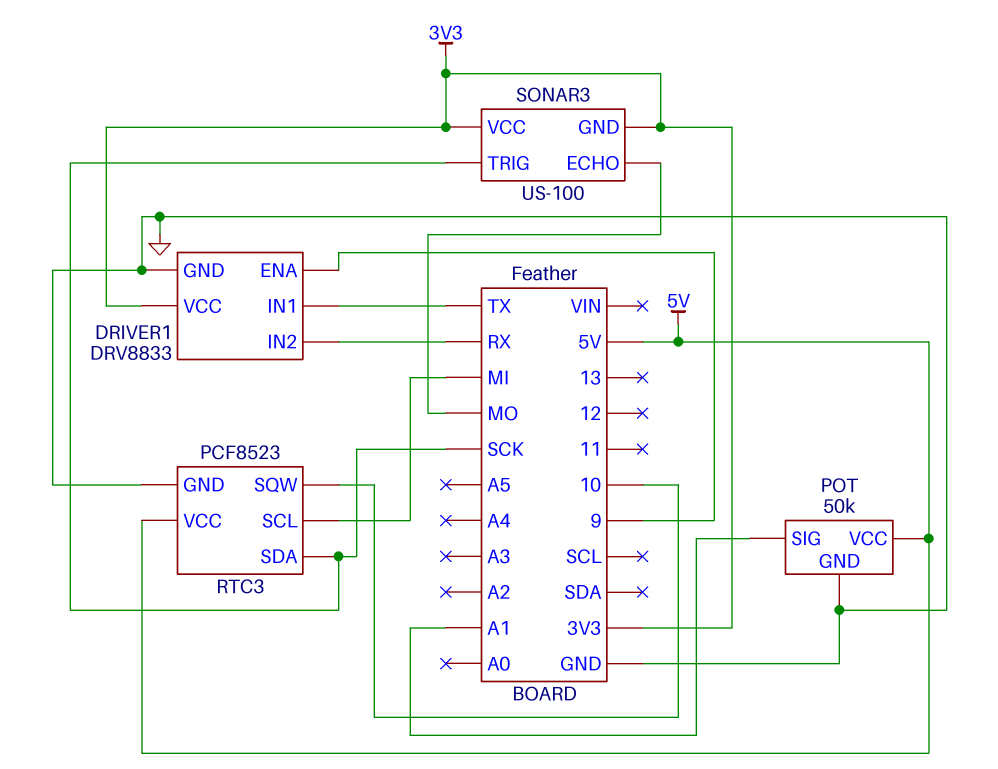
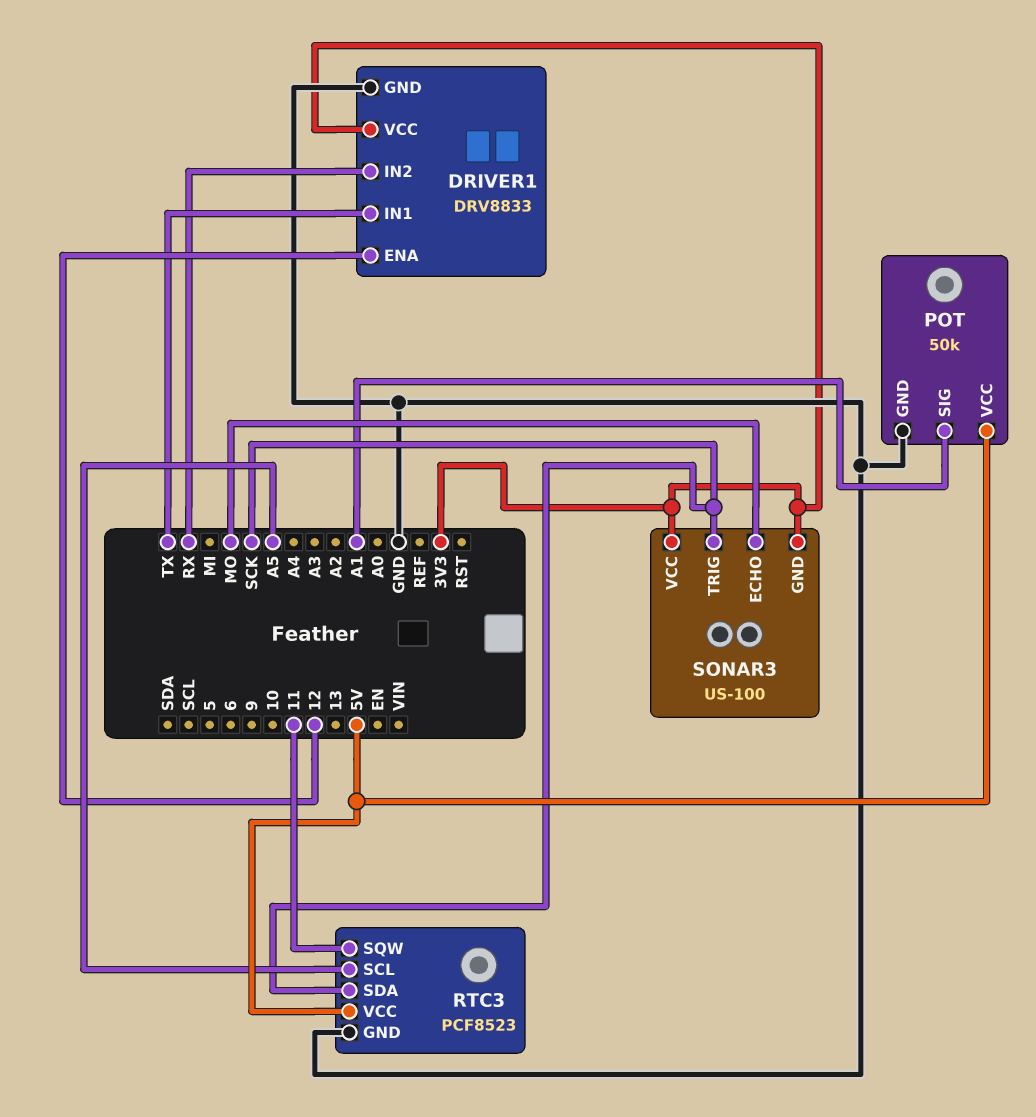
DRIVER1 pin ENA: 9 -> 12
RTC3 pin SCL: MI -> A5
RTC3 pin SQW: 10 -> 11

